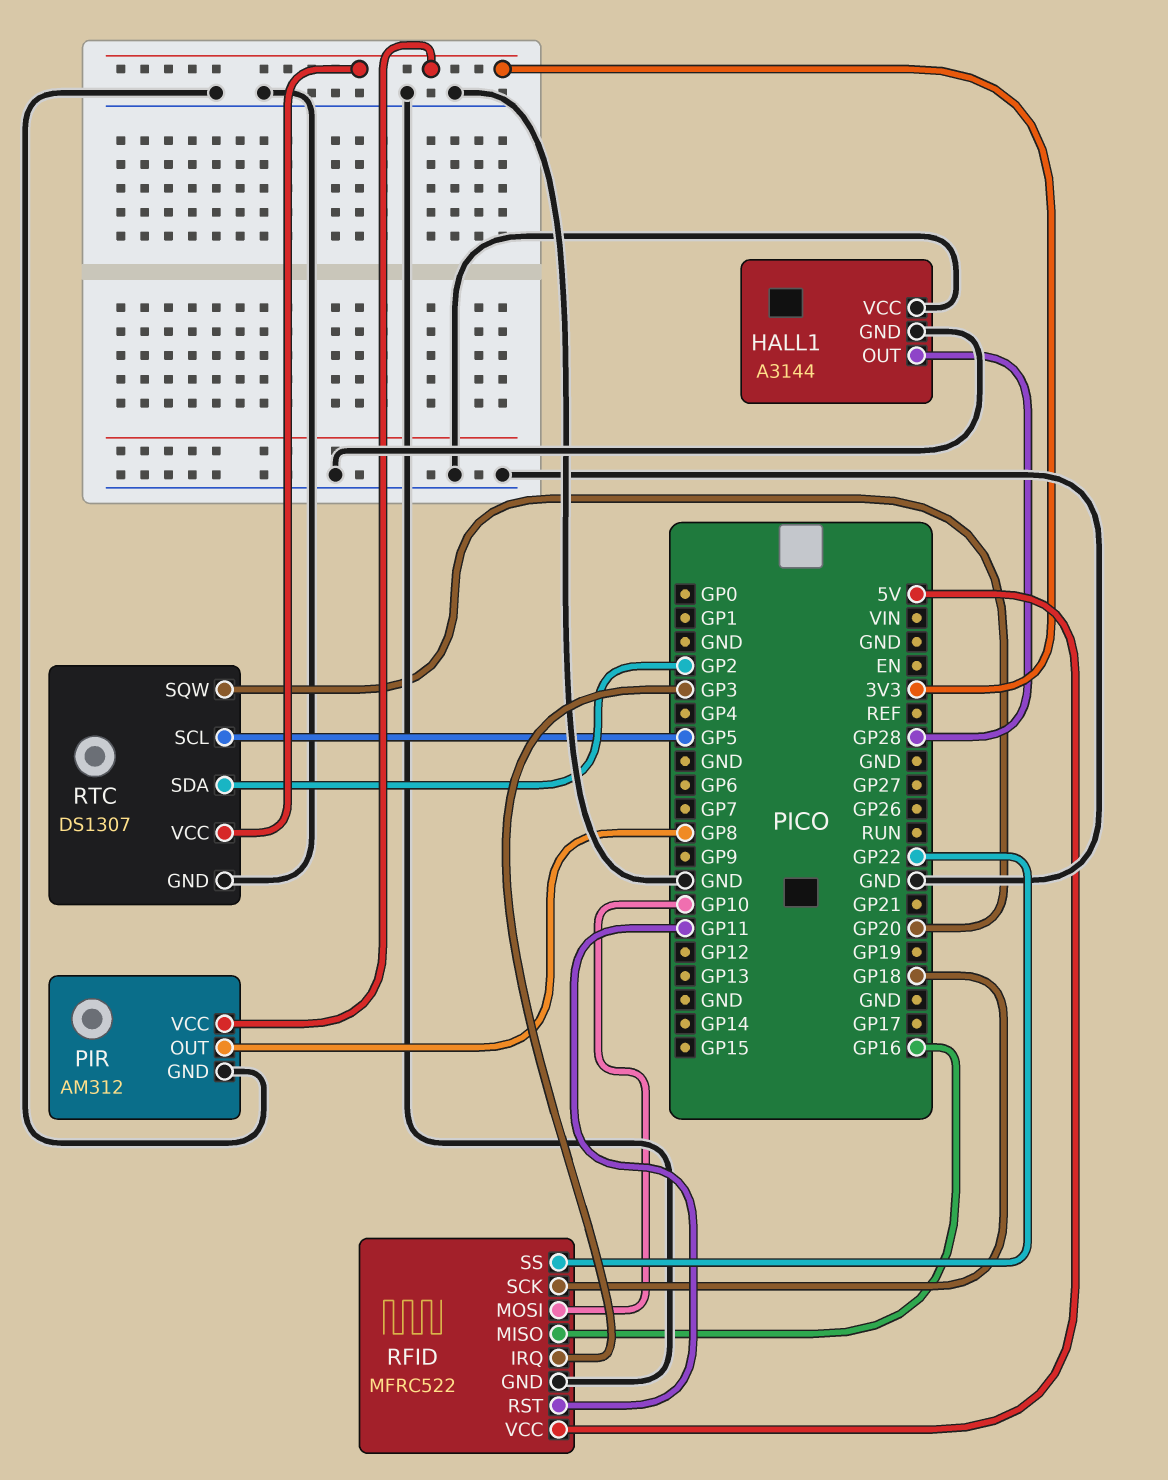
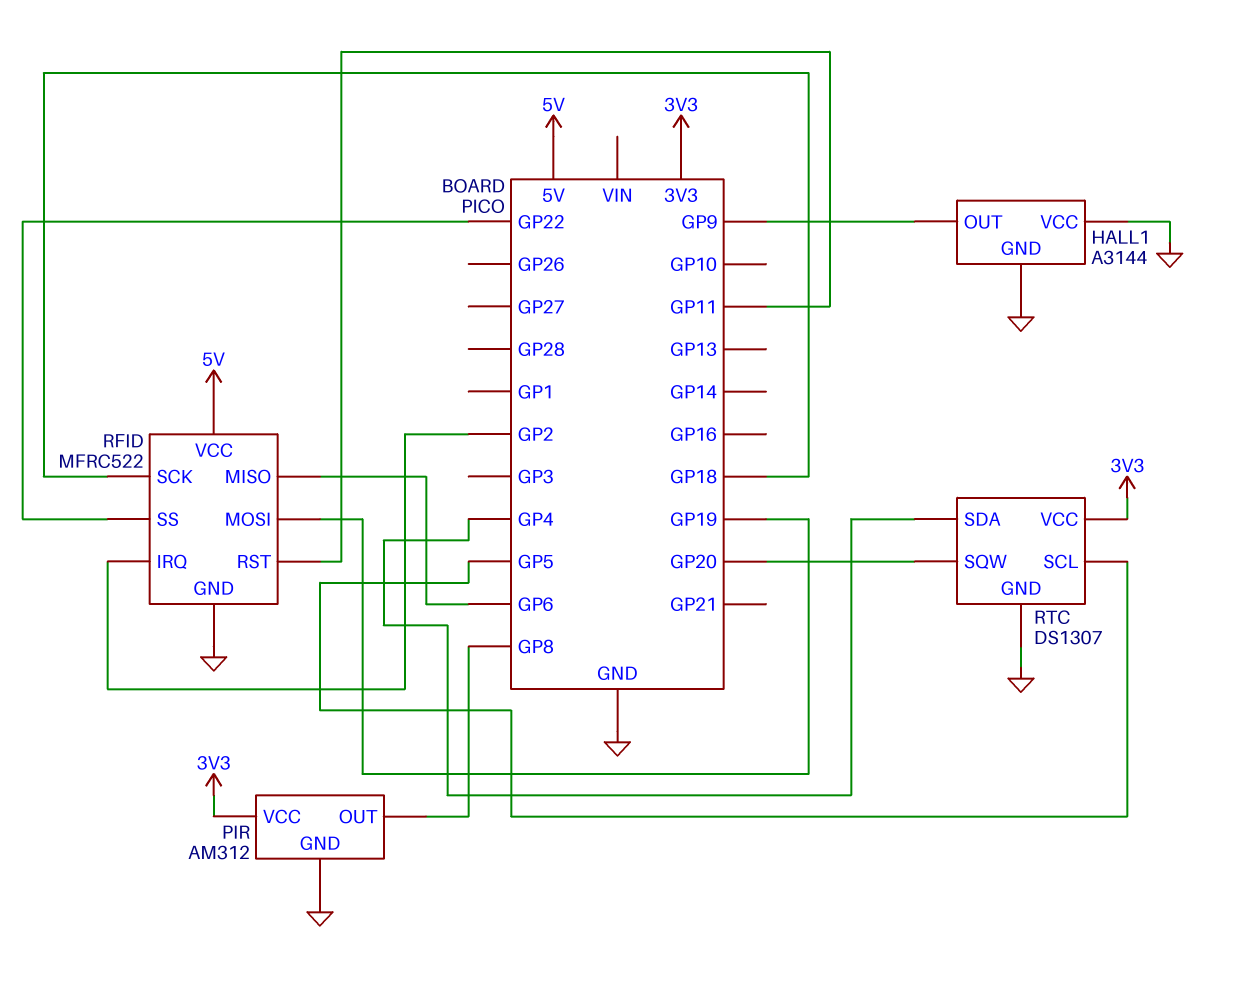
HALL1 pin OUT: GP28 -> GP9
RFID pin IRQ: GP3 -> GP2
RFID pin MISO: GP16 -> GP6
RFID pin MOSI: GP10 -> GP19
RTC pin SDA: GP2 -> GP4

